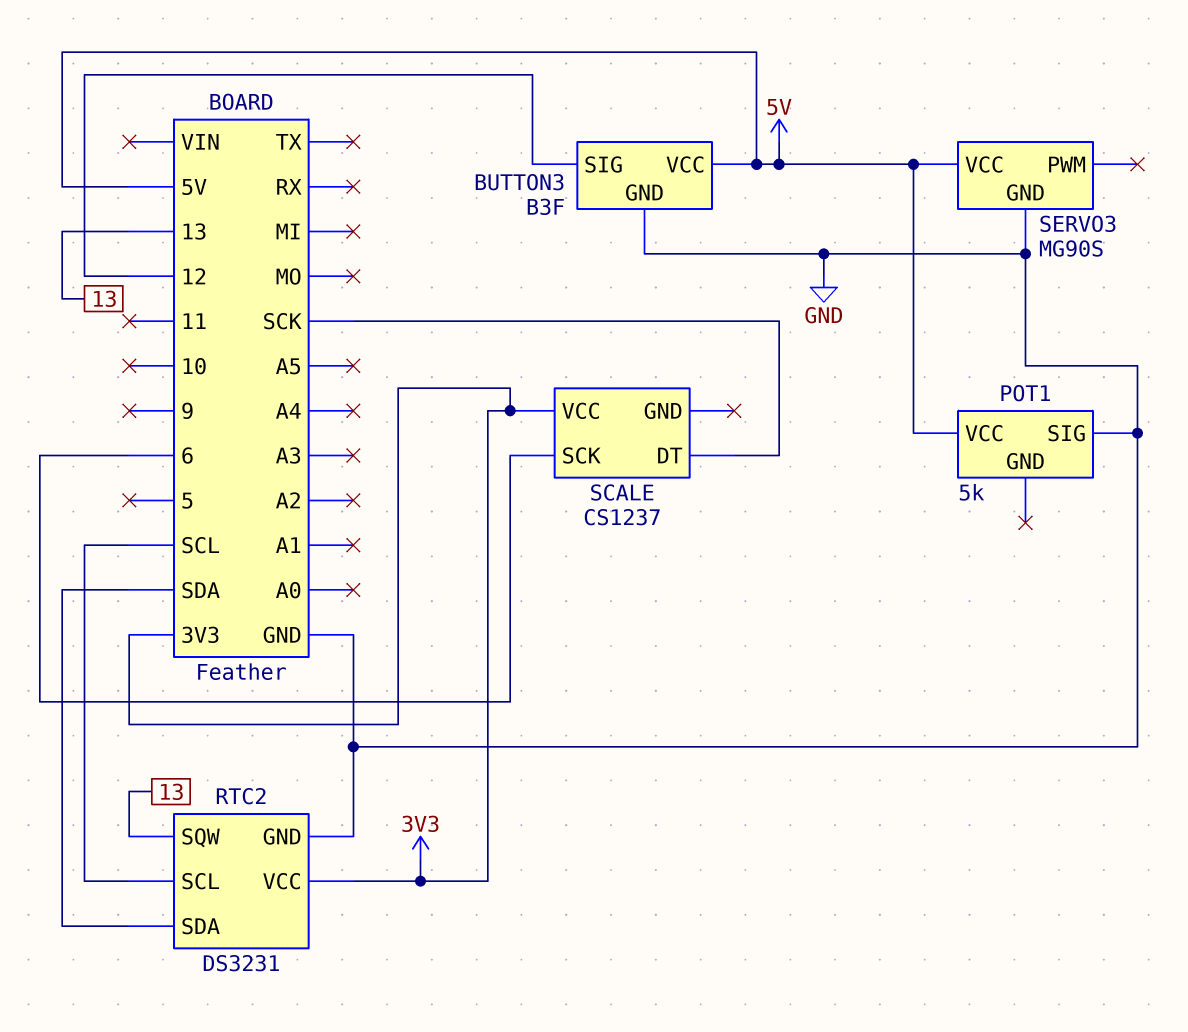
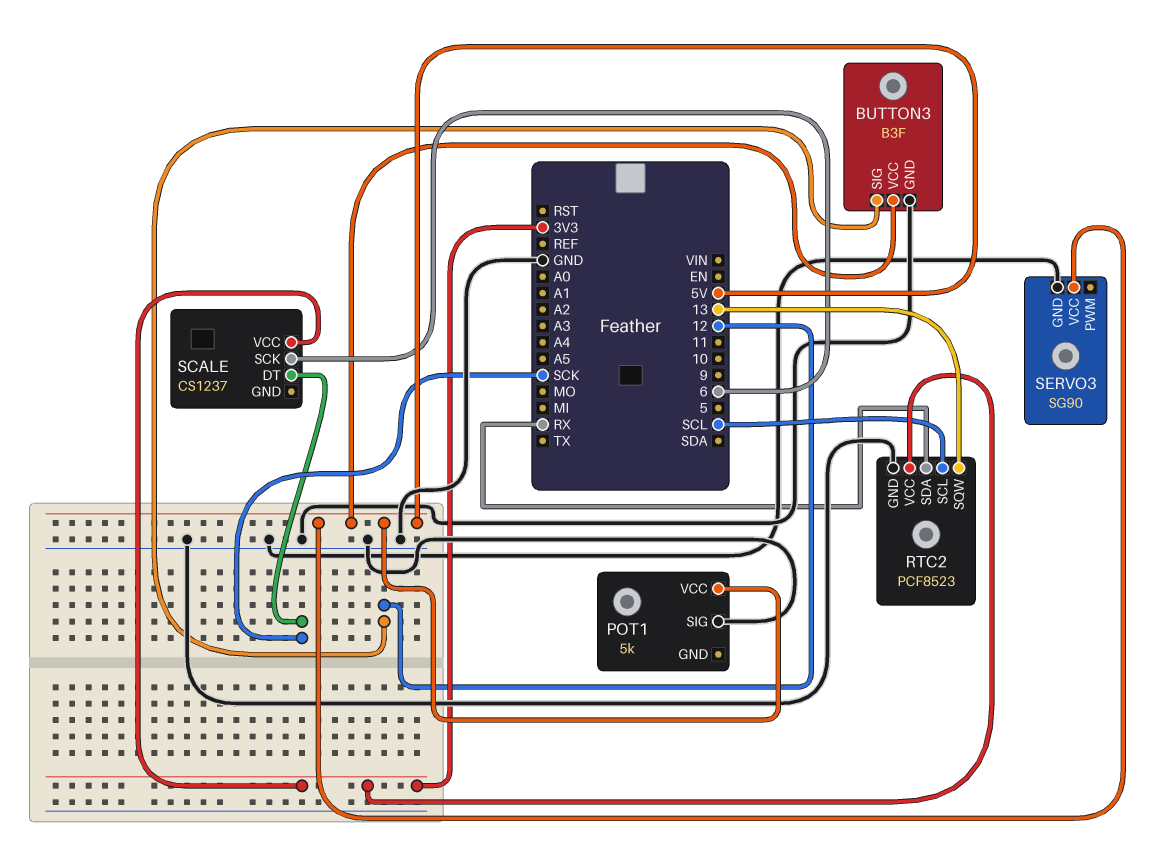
RTC2: DS3231 -> PCF8523
RTC2 pin SDA: SDA -> RX
SERVO3: MG90S -> SG90

